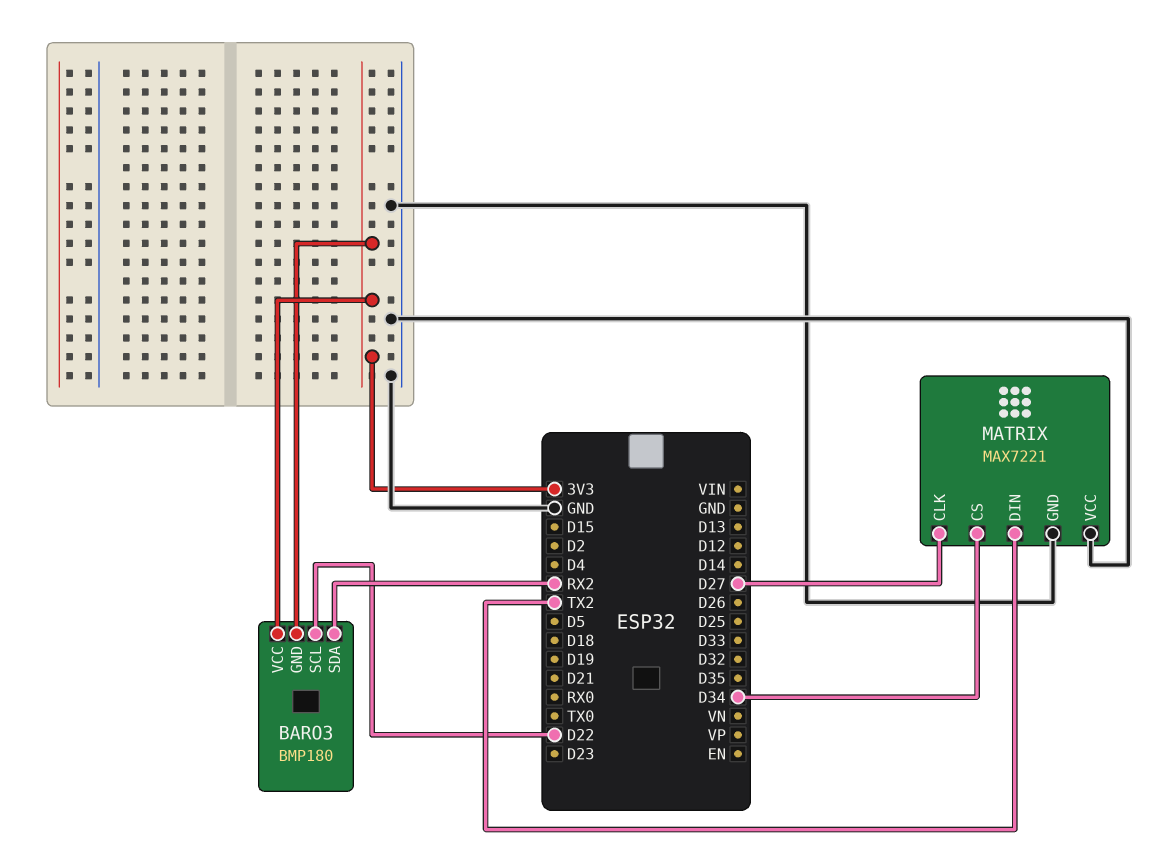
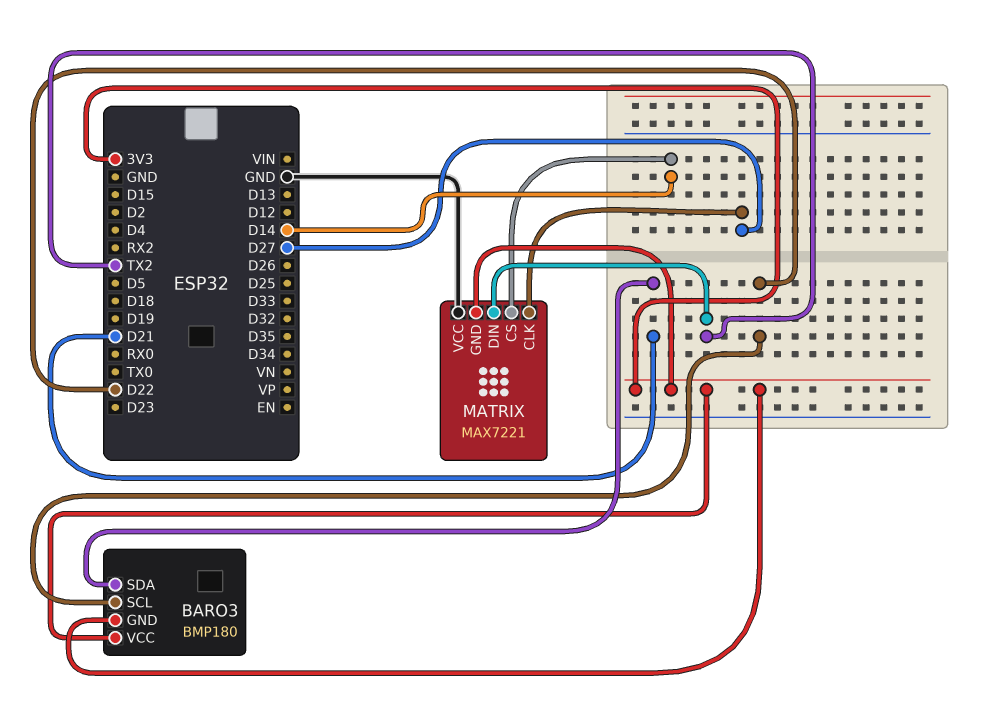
BARO3 pin SDA: RX2 -> D21
MATRIX pin CS: D34 -> D14
MATRIX pin GND: GND -> 3V3

